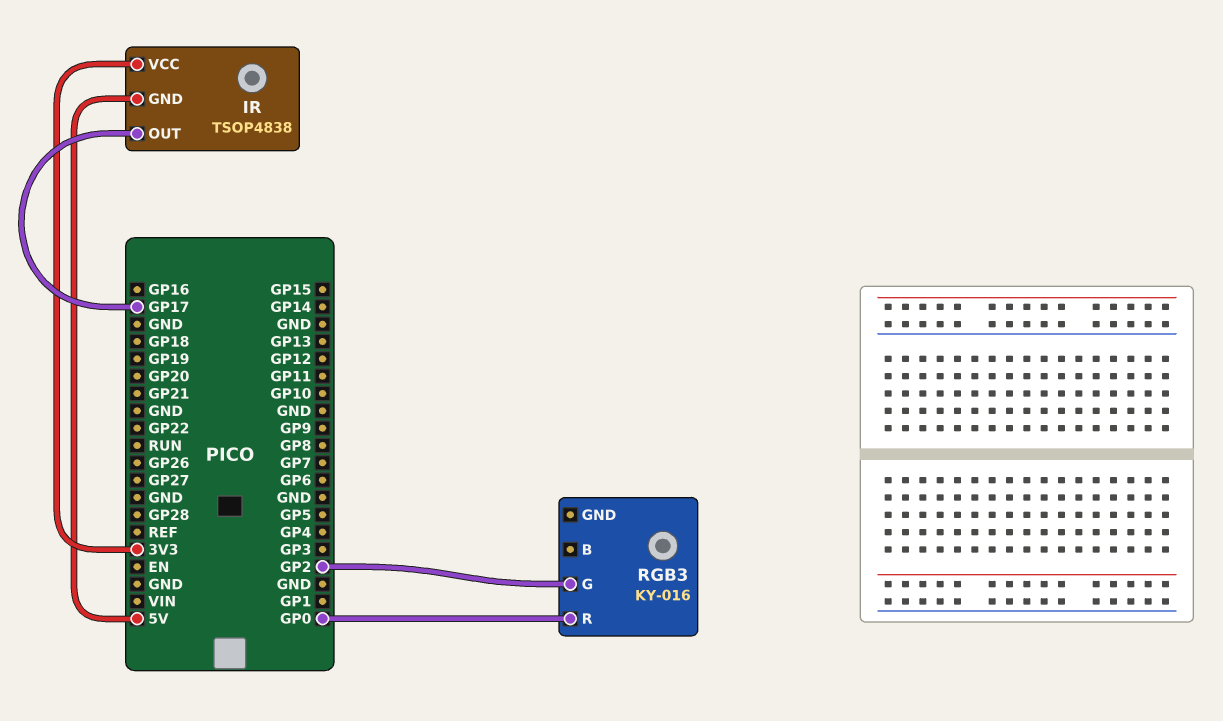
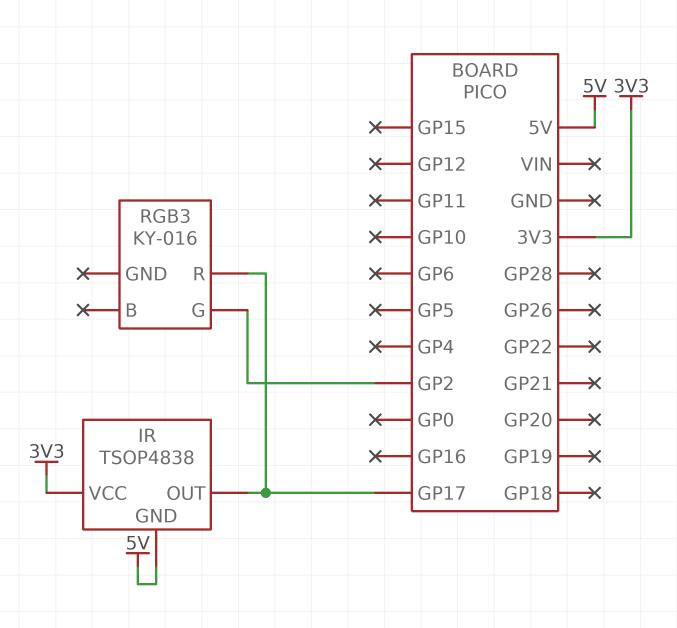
RGB3 pin R: GP0 -> GP17

